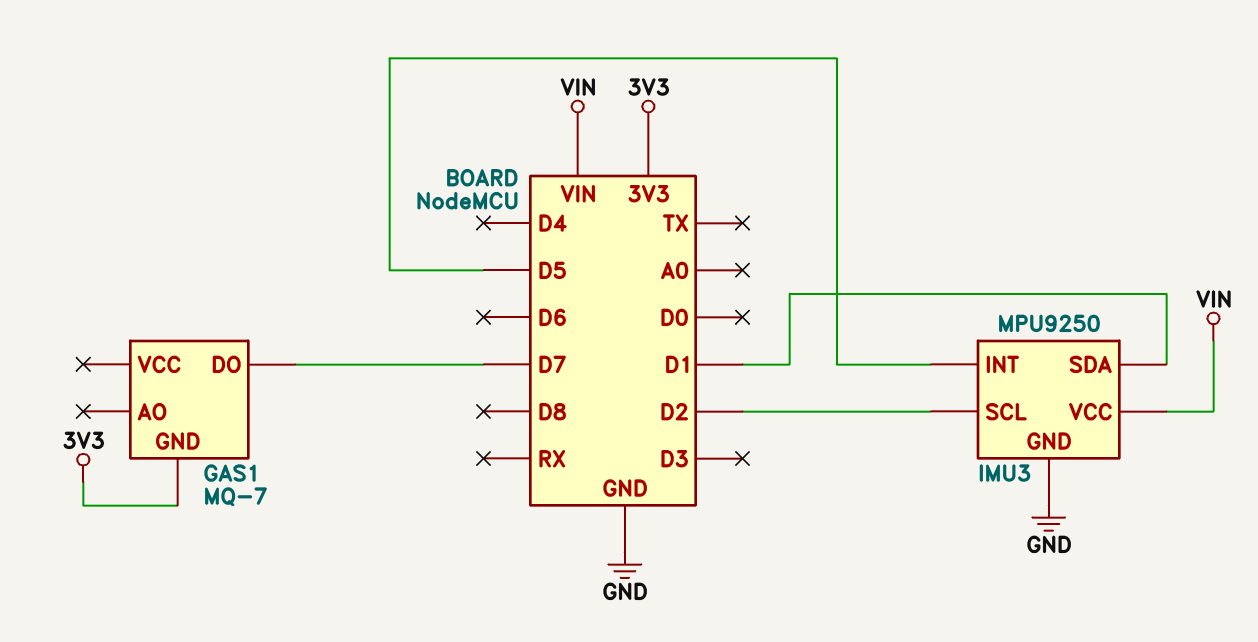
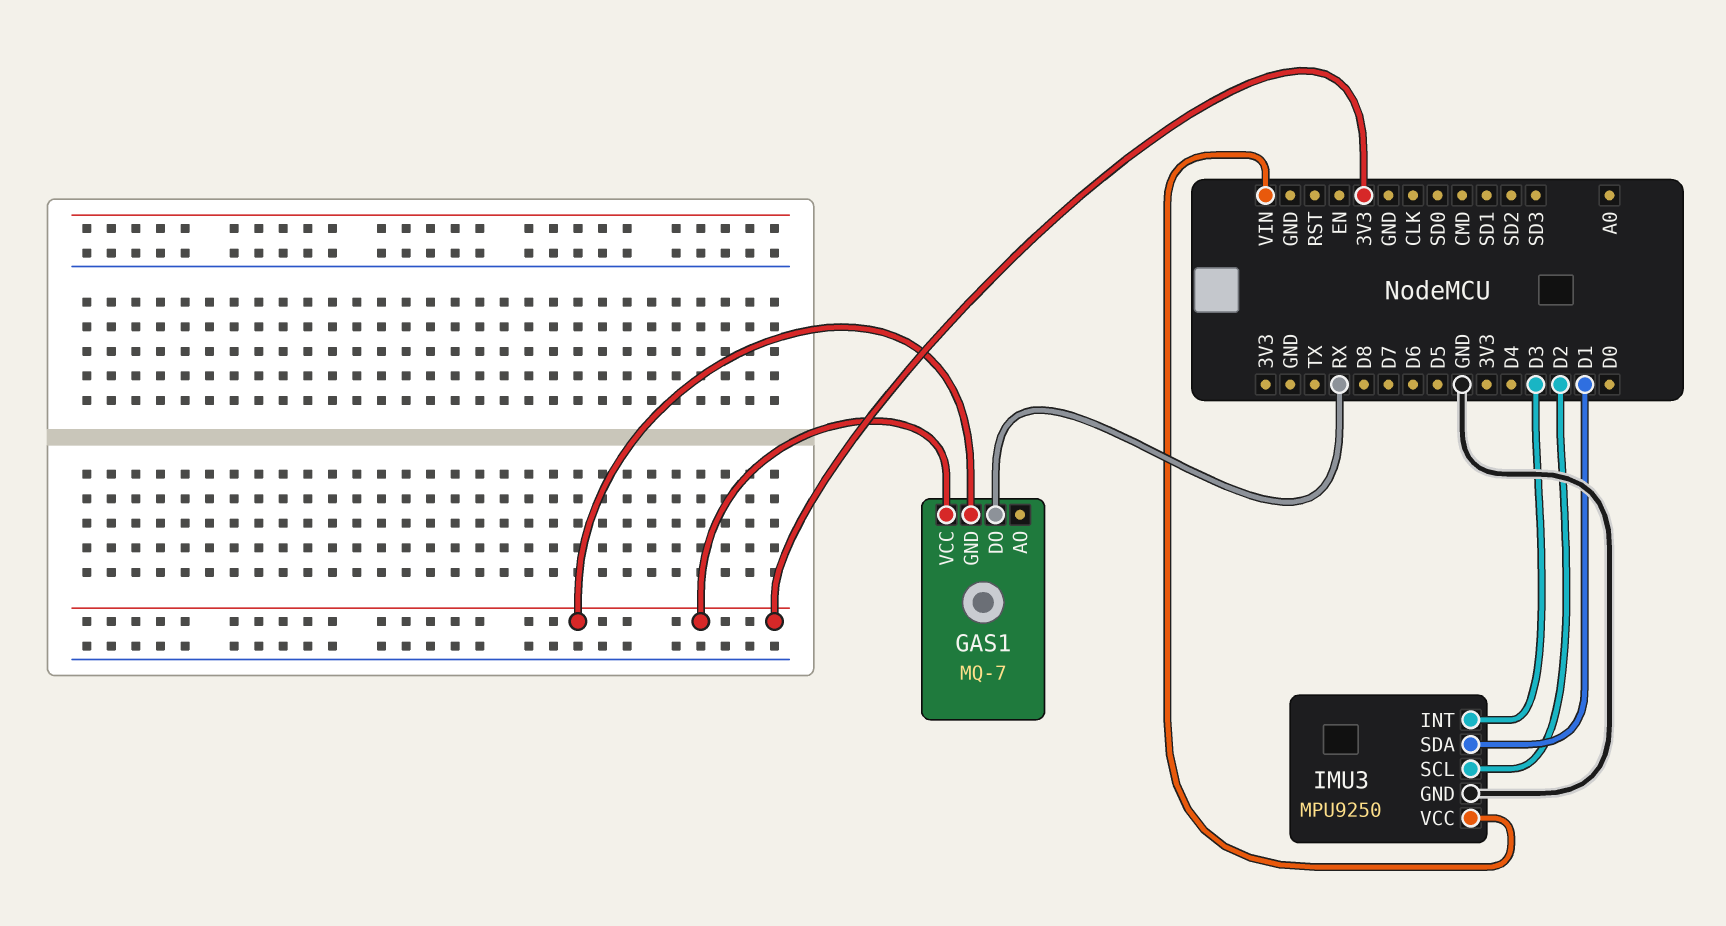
GAS1 pin DO: D7 -> RX
GAS1 pin VCC: none -> 3V3
IMU3 pin INT: D5 -> D3

